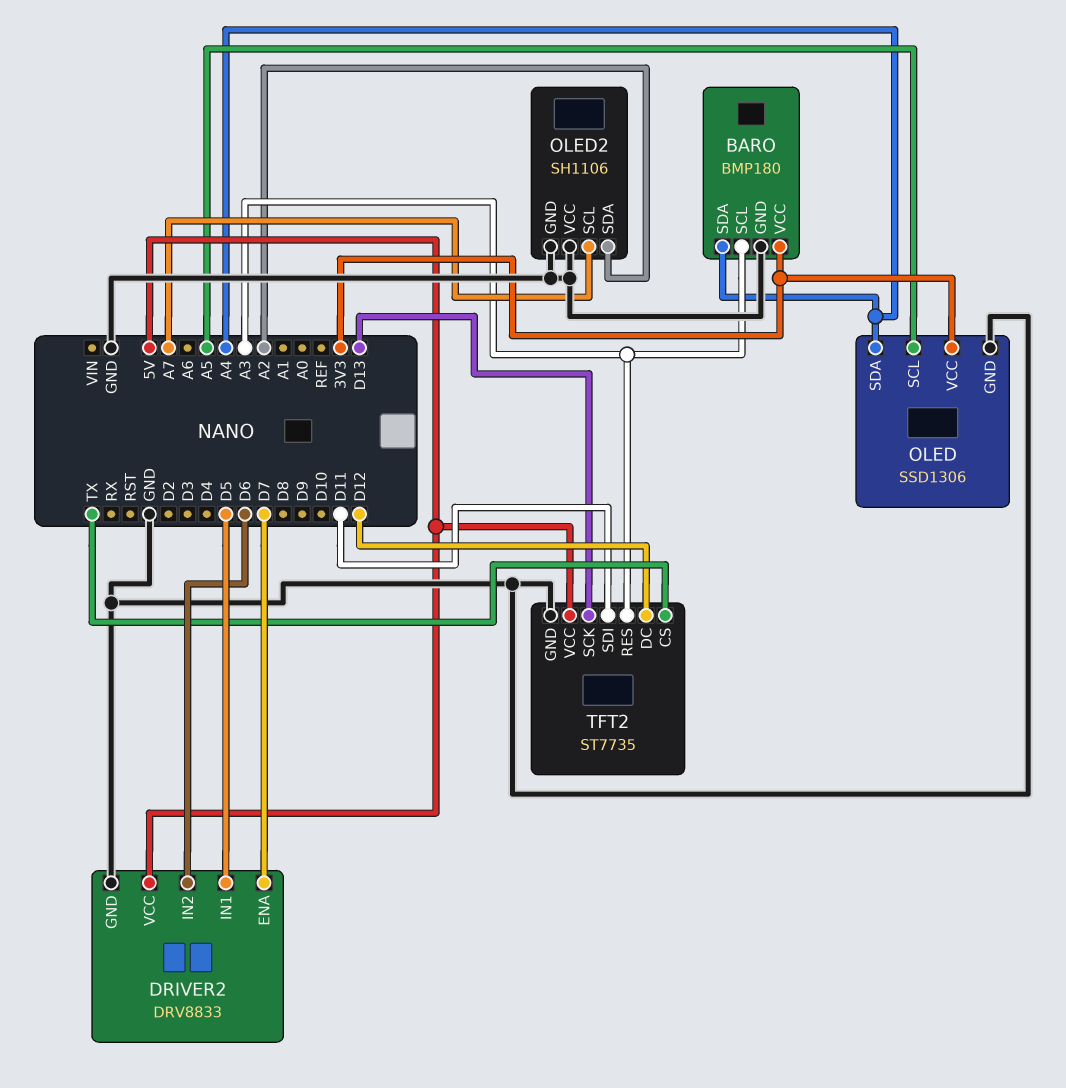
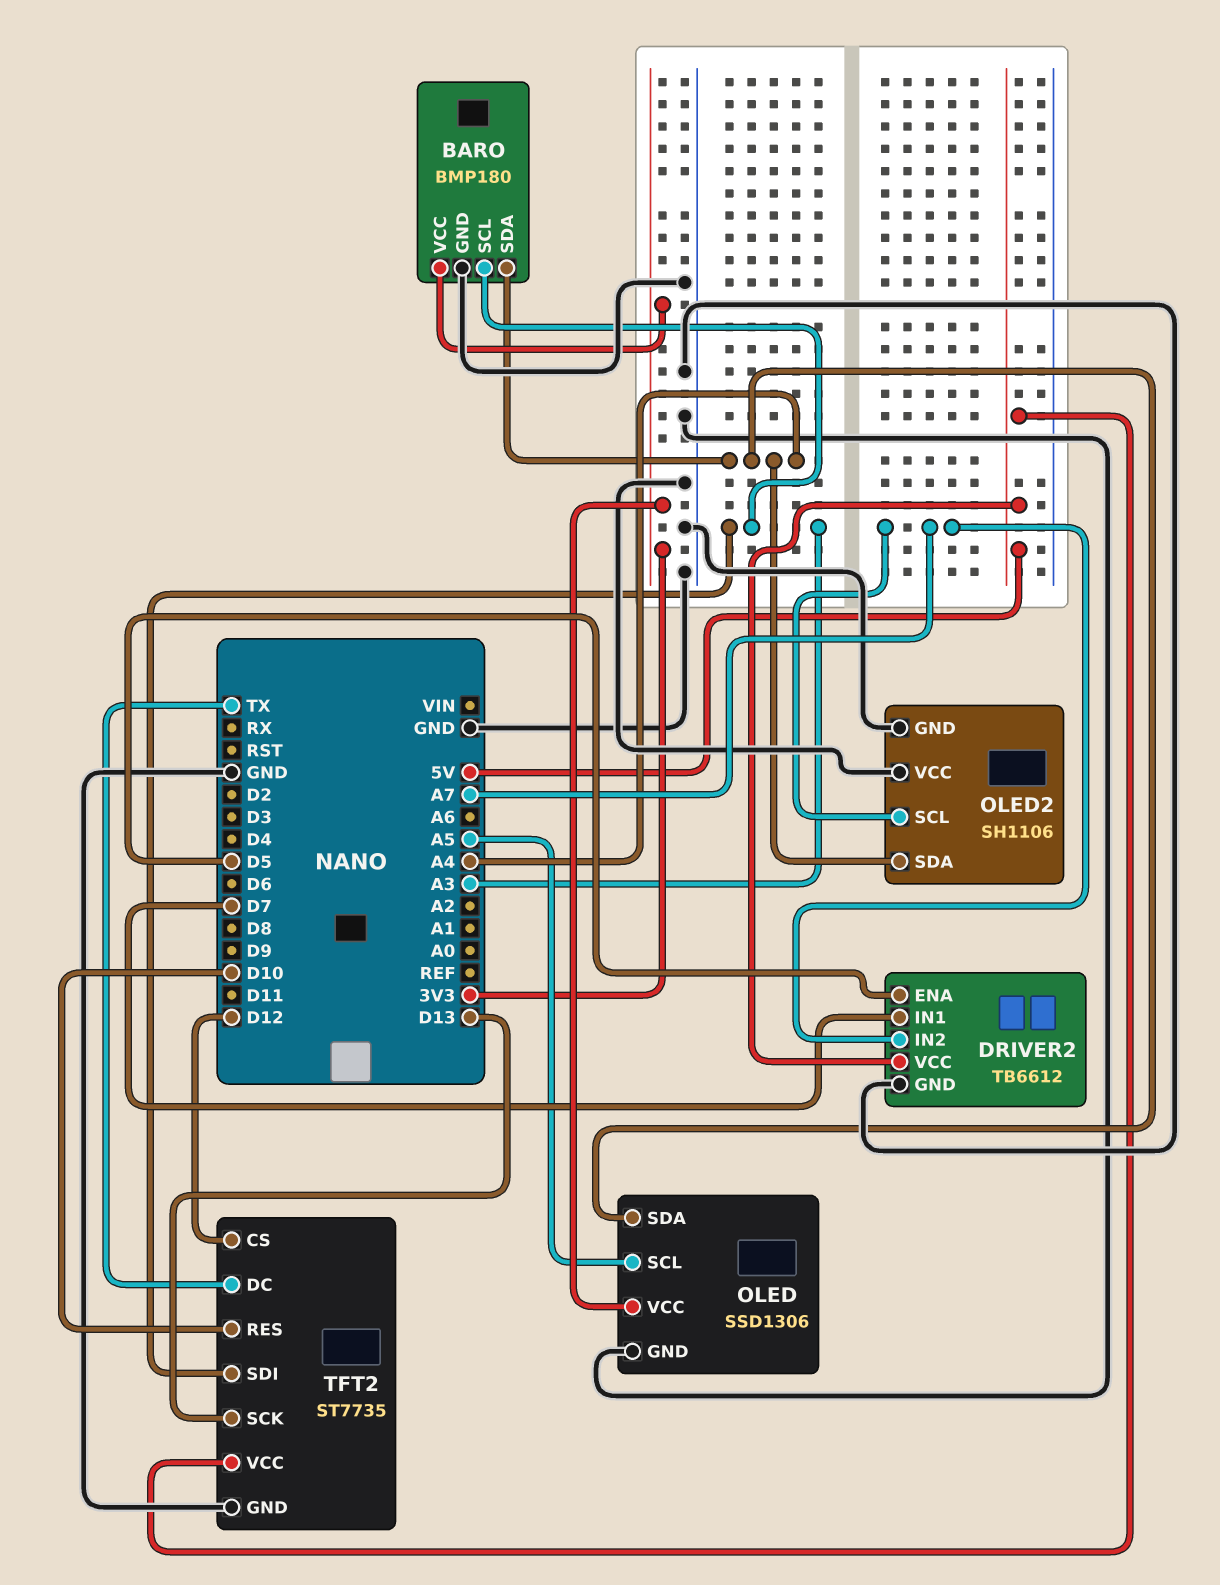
DRIVER2: DRV8833 -> TB6612
DRIVER2 pin ENA: D7 -> D5
DRIVER2 pin IN1: D5 -> D7
DRIVER2 pin IN2: D6 -> A7
OLED2 pin SDA: A2 -> A4
TFT2 pin CS: TX -> D12
TFT2 pin DC: D12 -> TX
TFT2 pin RES: A3 -> D10
TFT2 pin SDI: D11 -> A3

